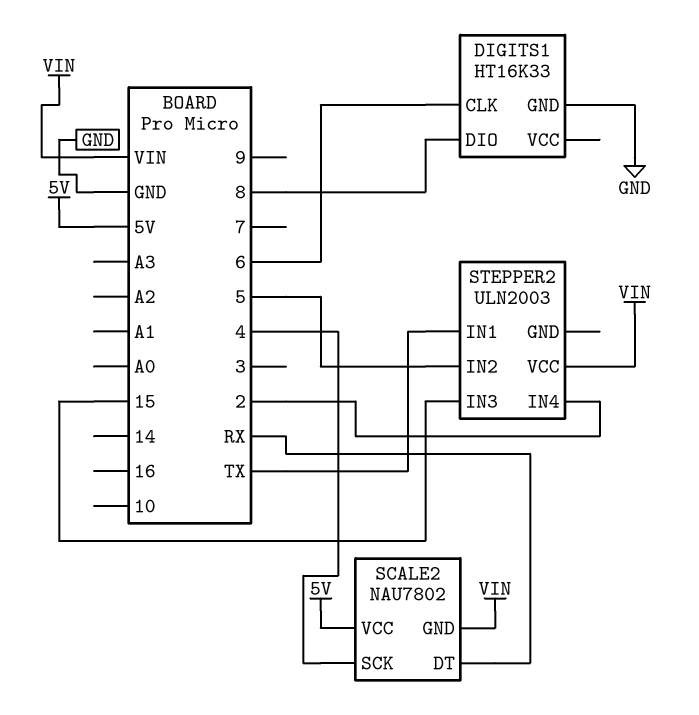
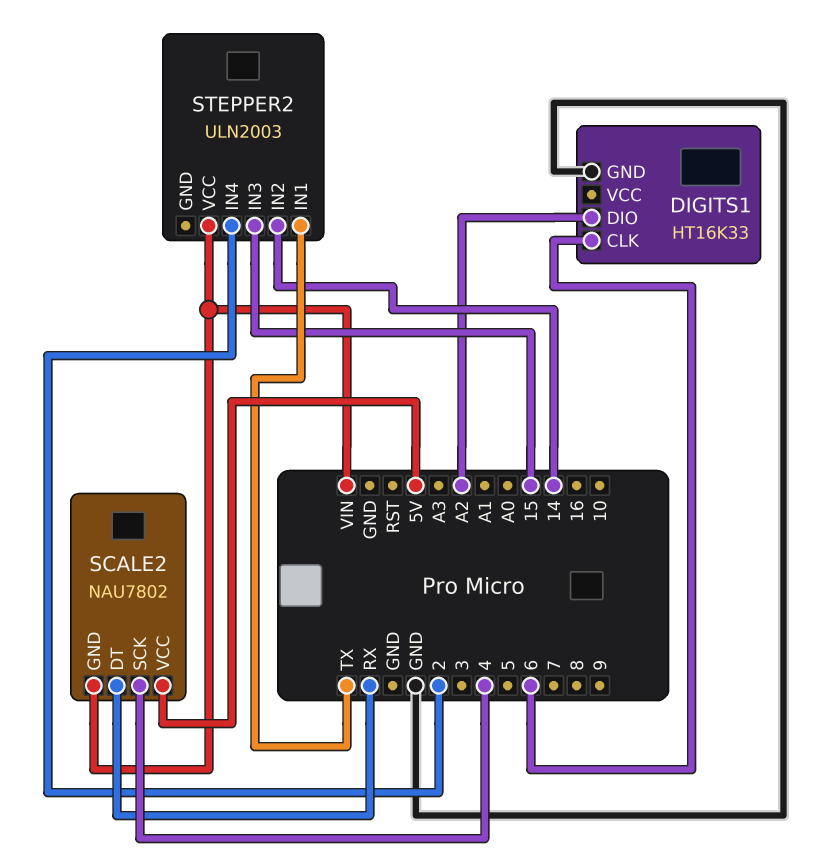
DIGITS1 pin DIO: 8 -> A2
STEPPER2 pin IN2: 5 -> 14

